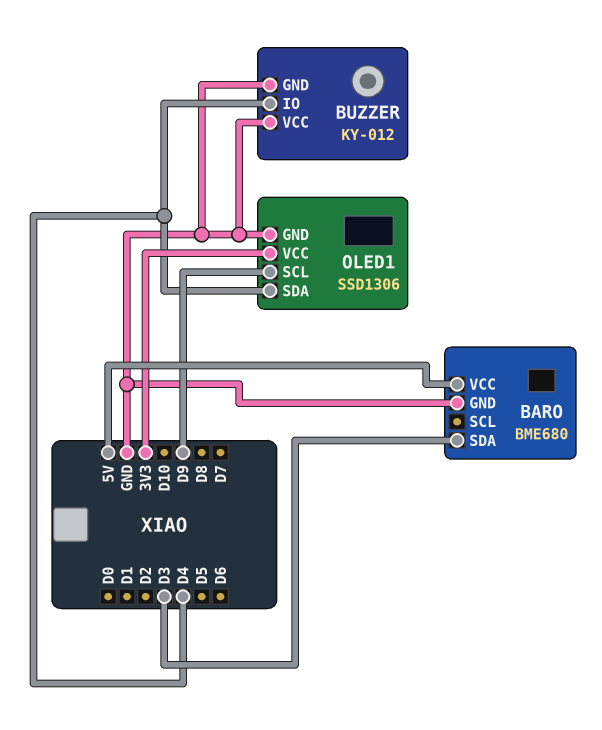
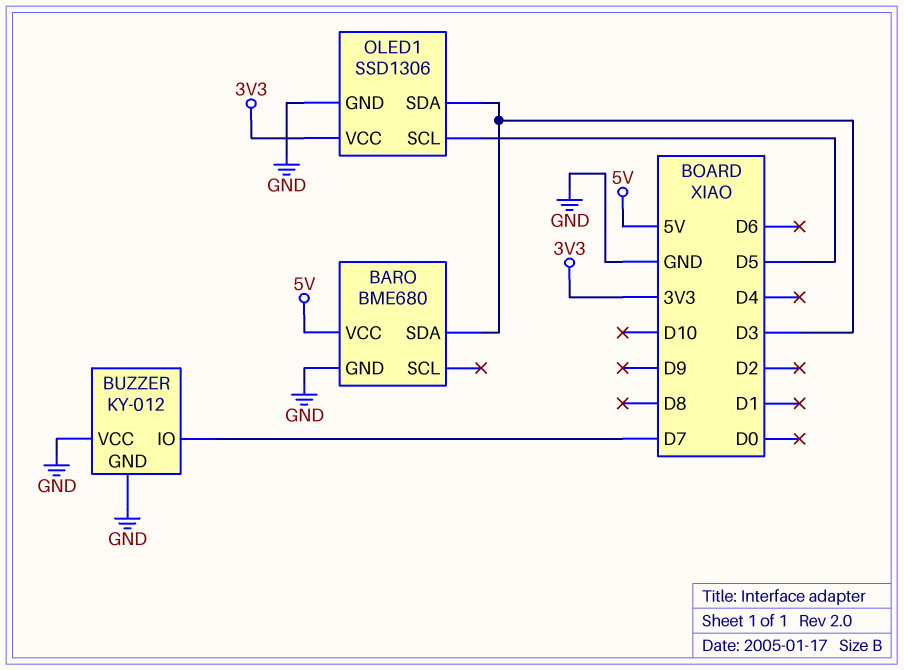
BUZZER pin IO: D4 -> D7
OLED1 pin SCL: D9 -> D5
OLED1 pin SDA: D4 -> D3

